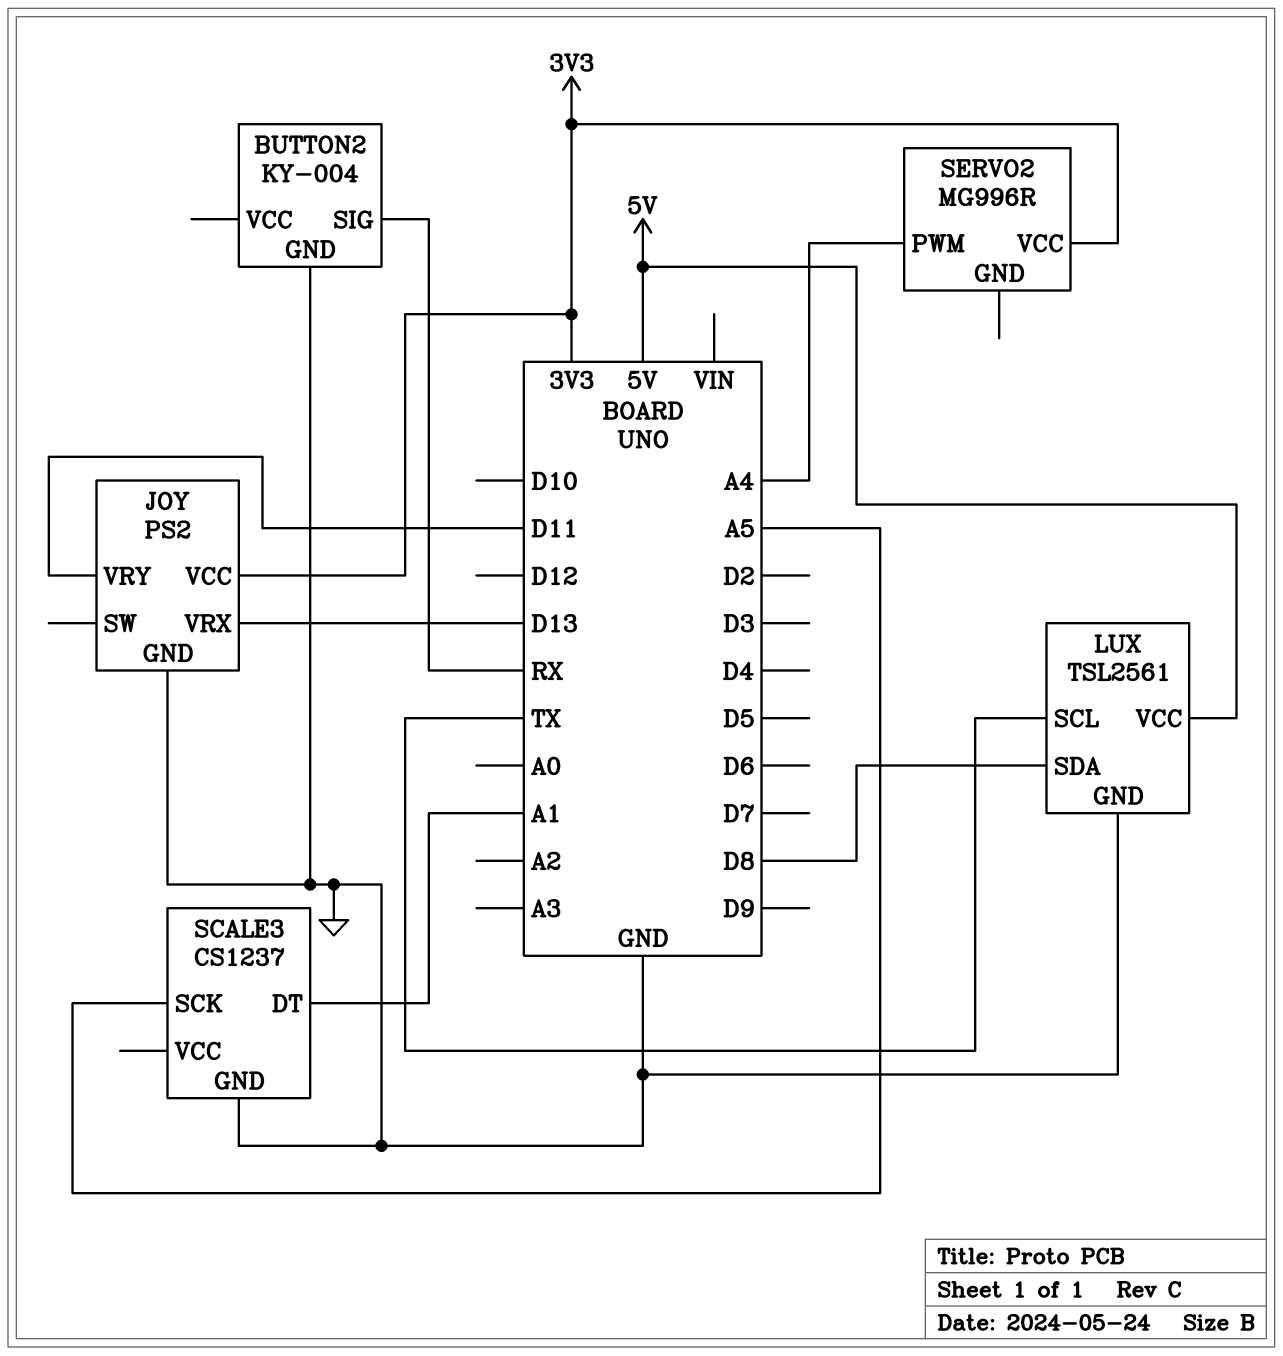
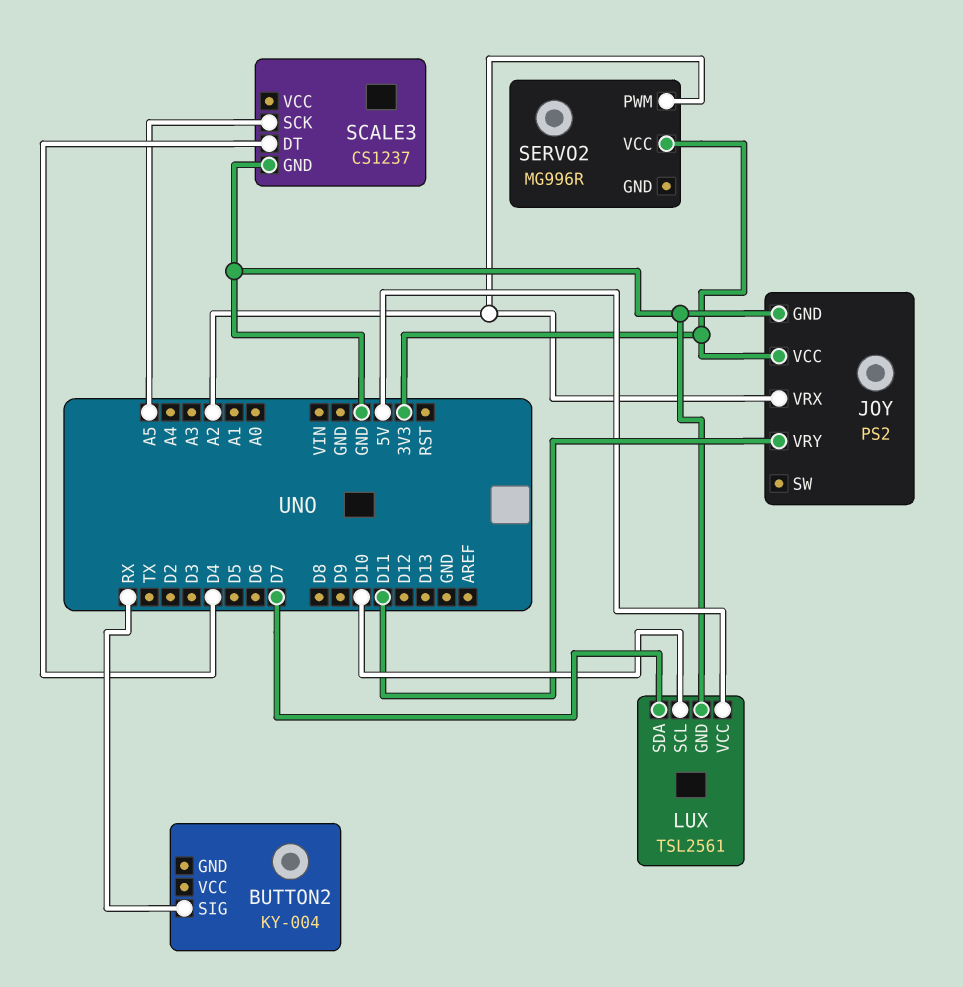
BUTTON2 pin GND: GND -> none
JOY pin VRX: D13 -> A2
LUX pin SCL: TX -> D10
LUX pin SDA: D8 -> D7
SCALE3 pin DT: A1 -> D4
SERVO2 pin PWM: A4 -> A2

